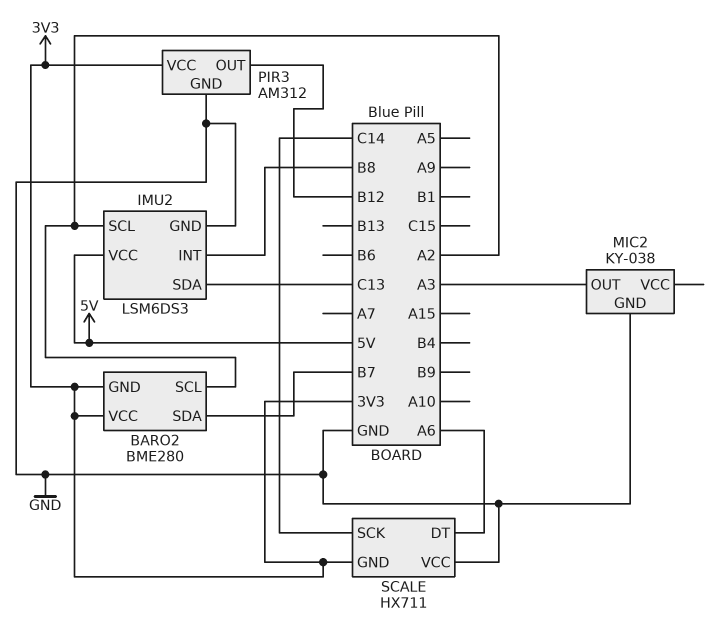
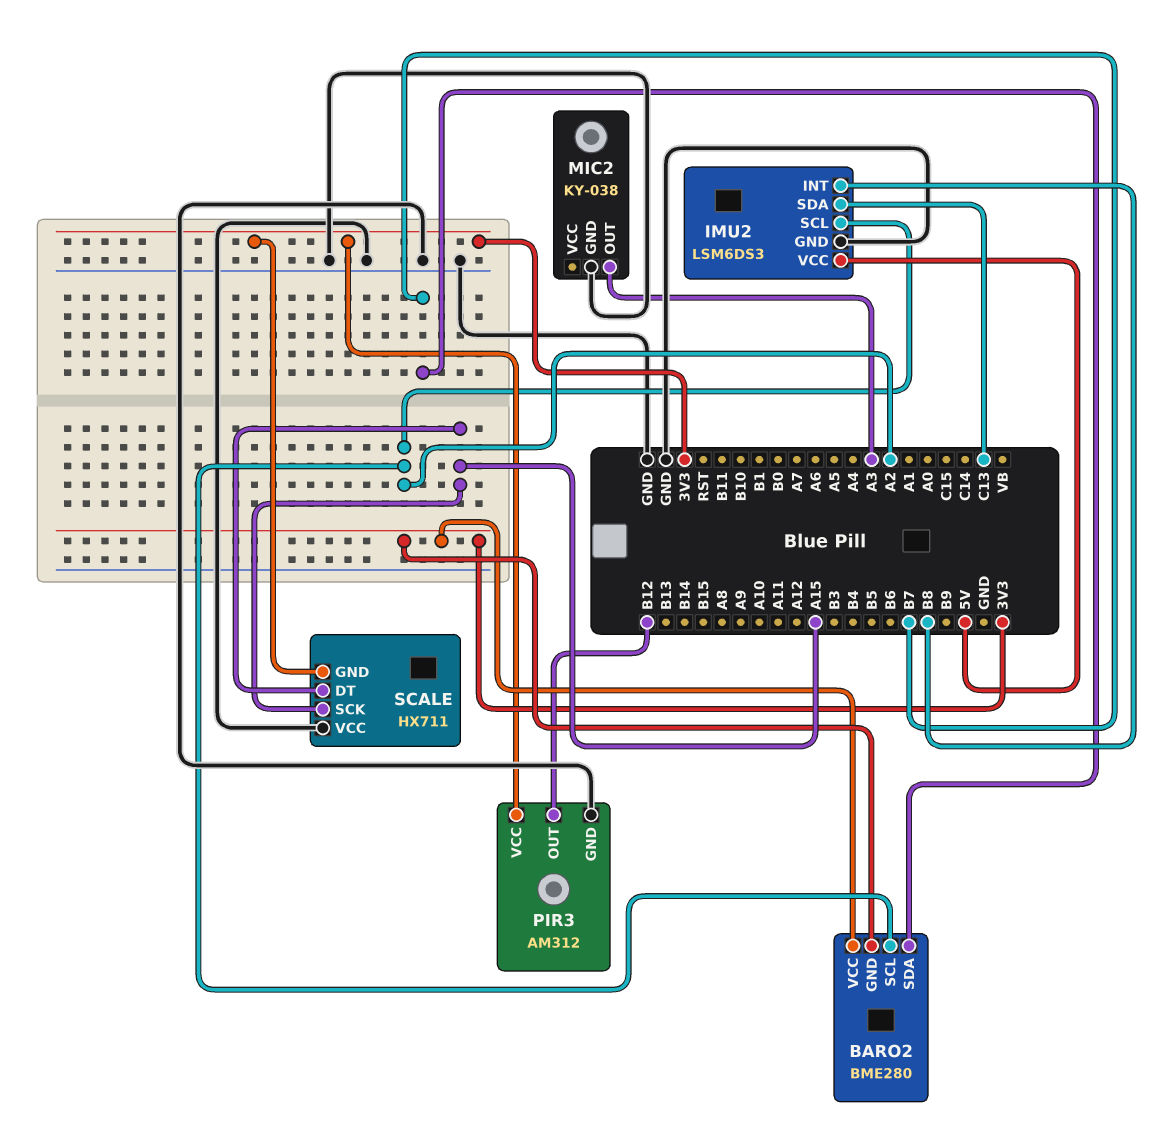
SCALE pin DT: A6 -> A15
SCALE pin SCK: C14 -> A15

